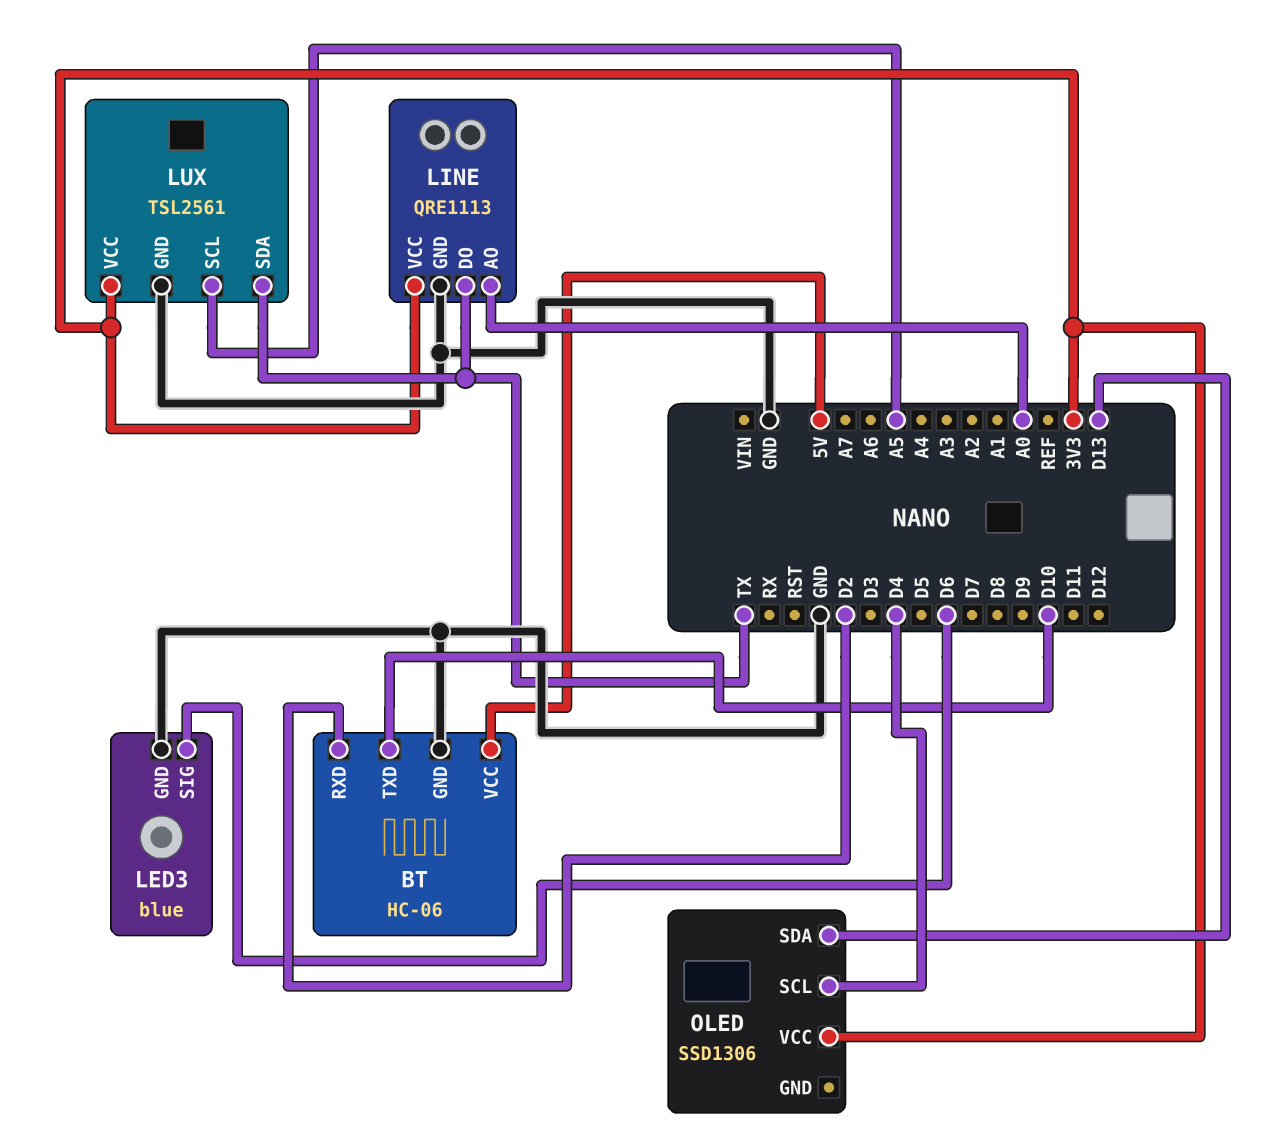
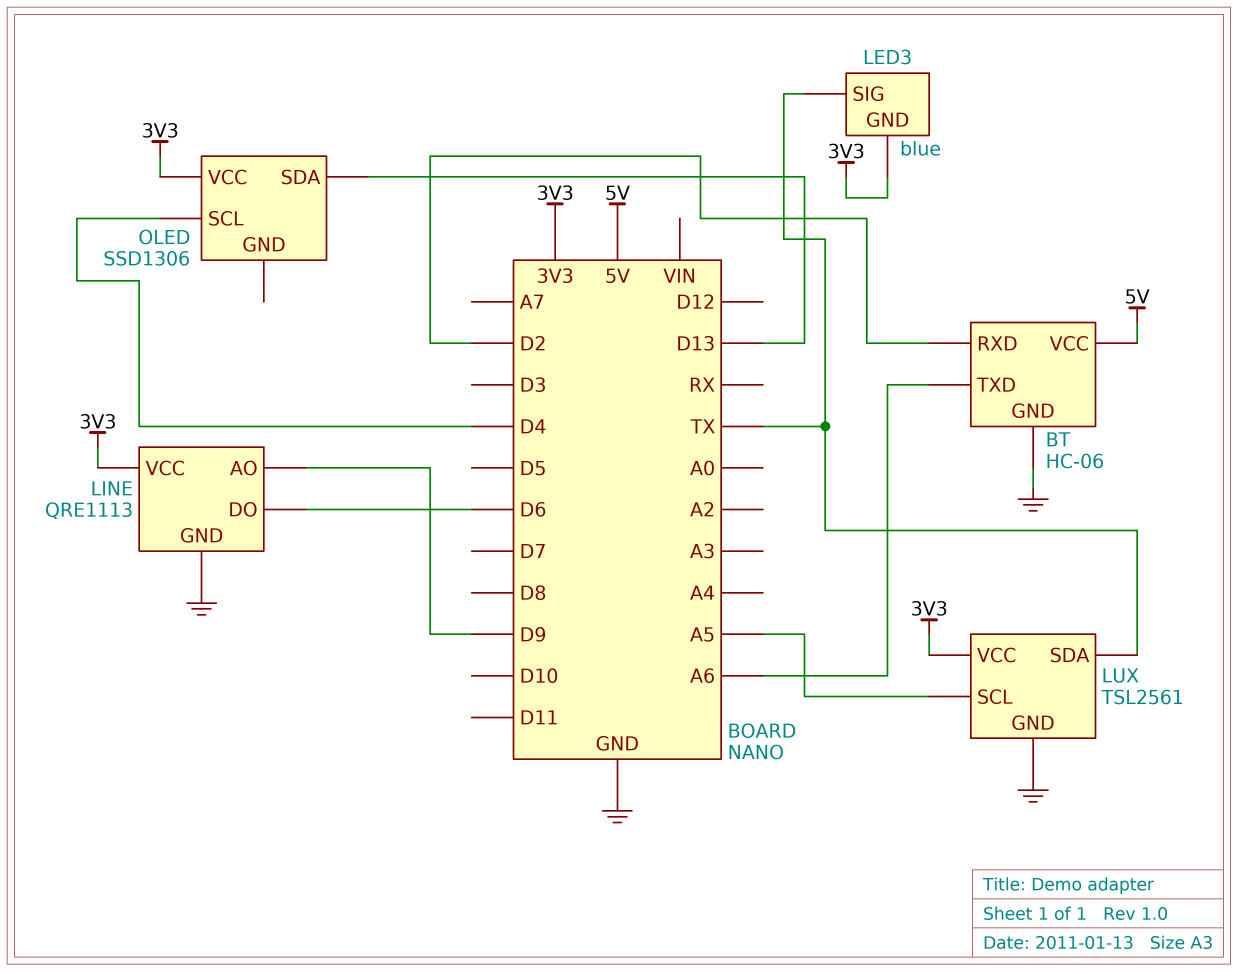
BT pin TXD: D10 -> A6
LED3 pin GND: GND -> 3V3
LED3 pin SIG: D6 -> TX
LINE pin AO: A0 -> D9
LINE pin DO: TX -> D6

